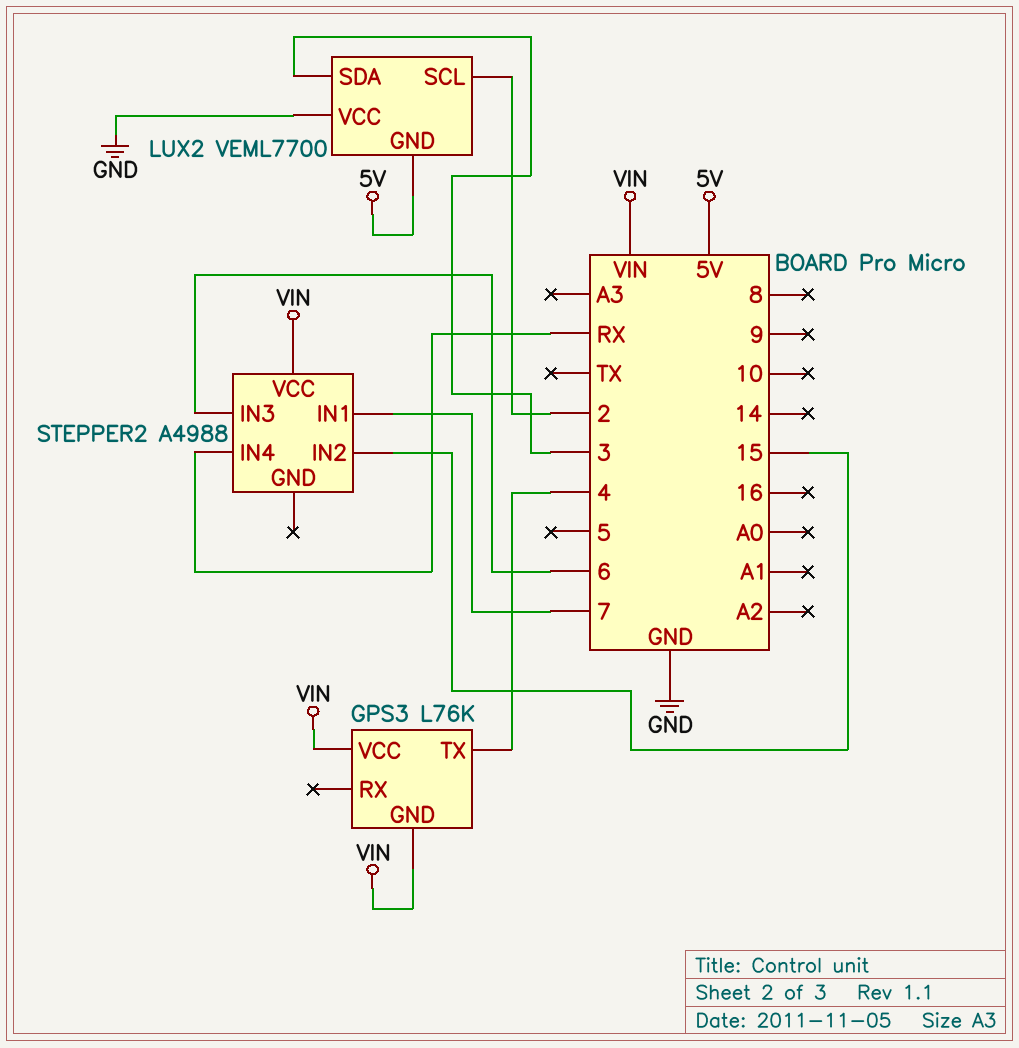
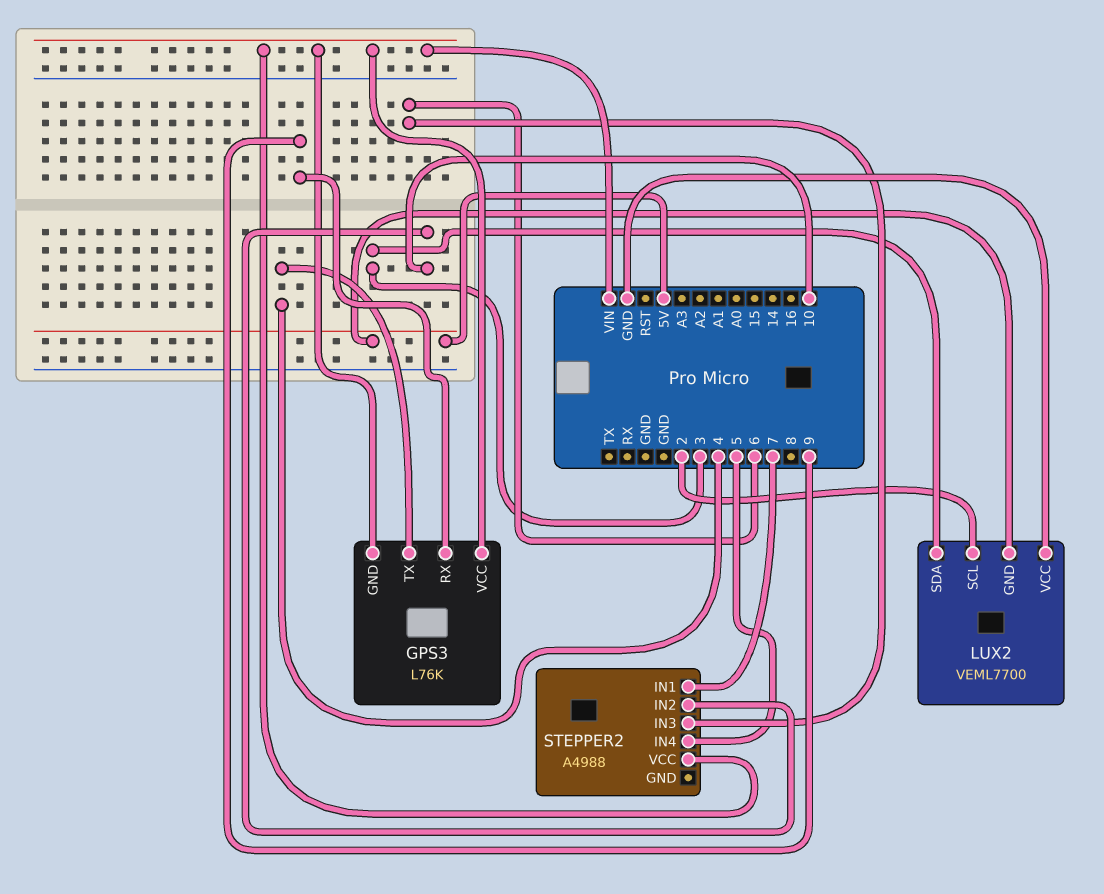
GPS3 pin RX: none -> 9
STEPPER2 pin IN2: 15 -> 10
STEPPER2 pin IN4: RX -> 5

